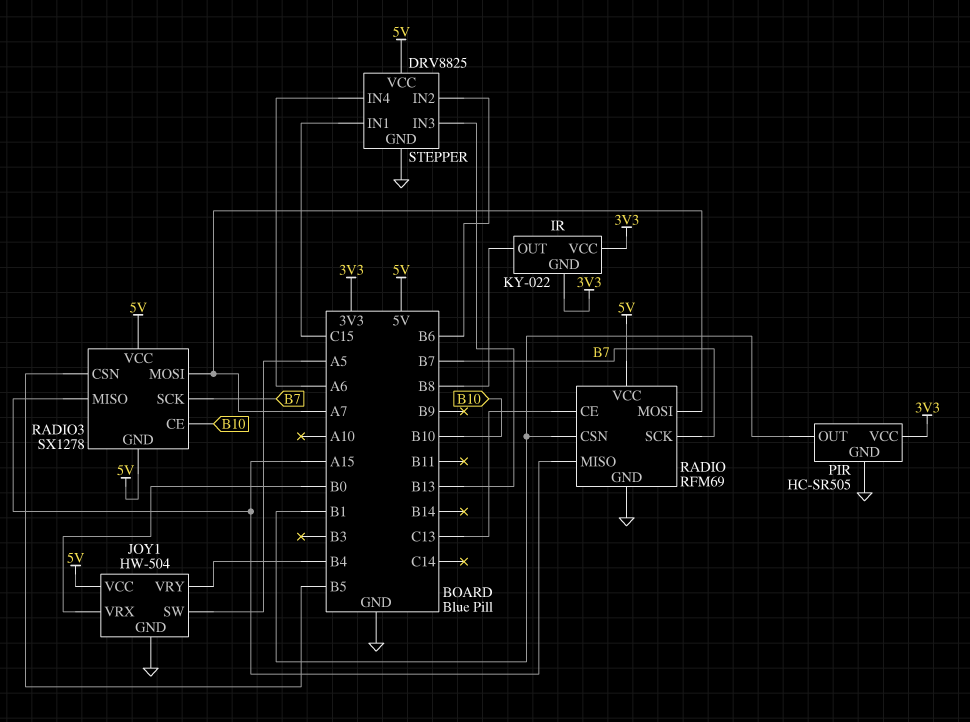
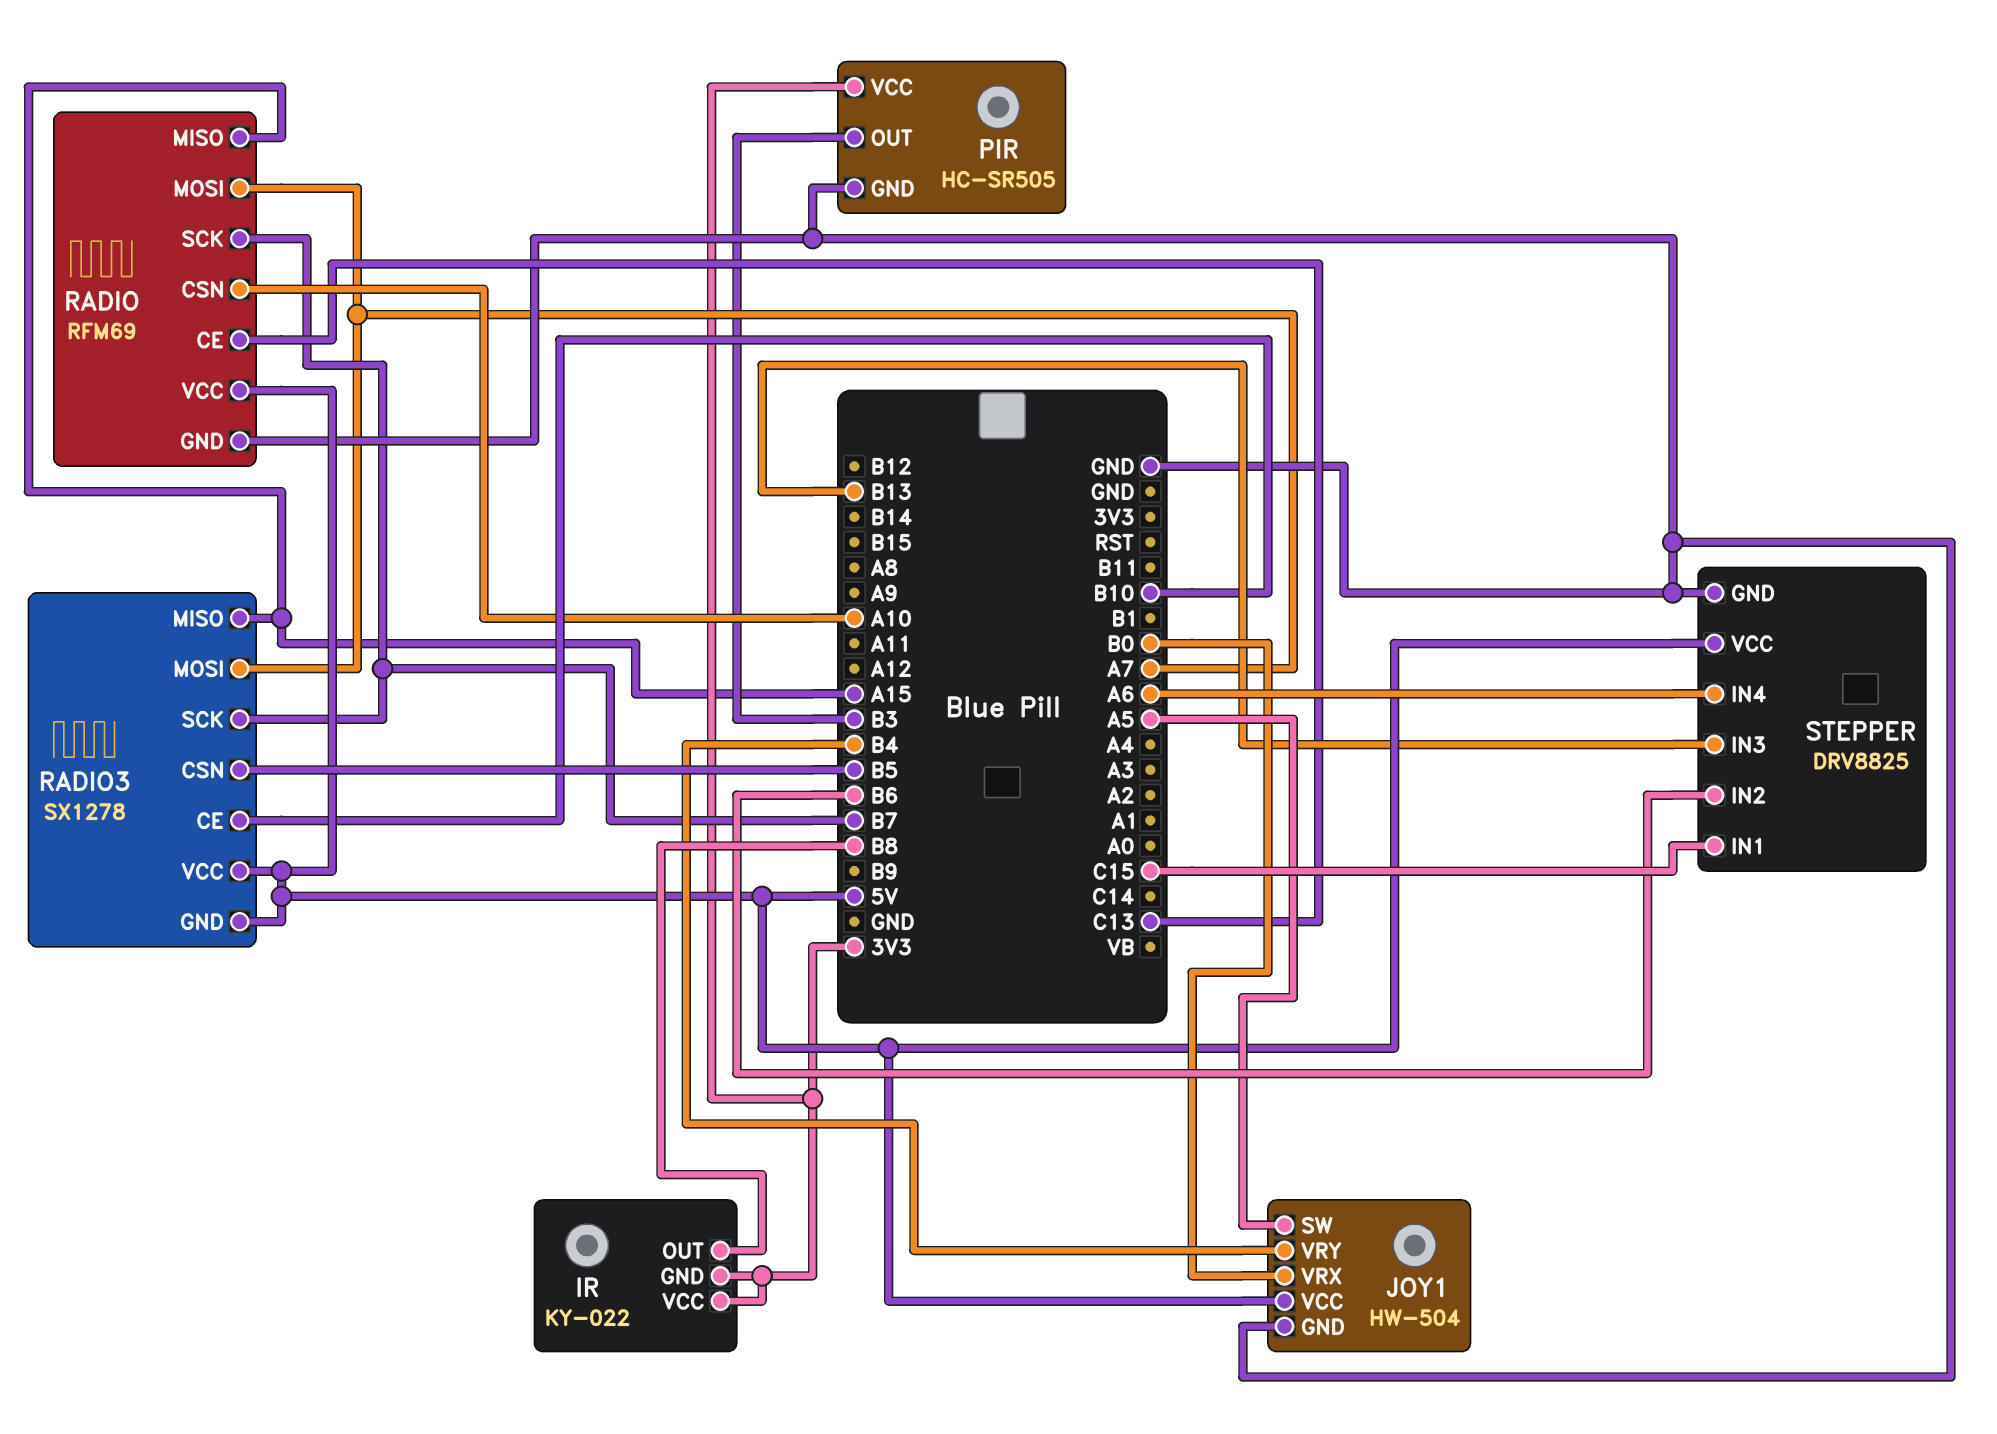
PIR pin OUT: B1 -> B3
RADIO pin CSN: B1 -> A10

